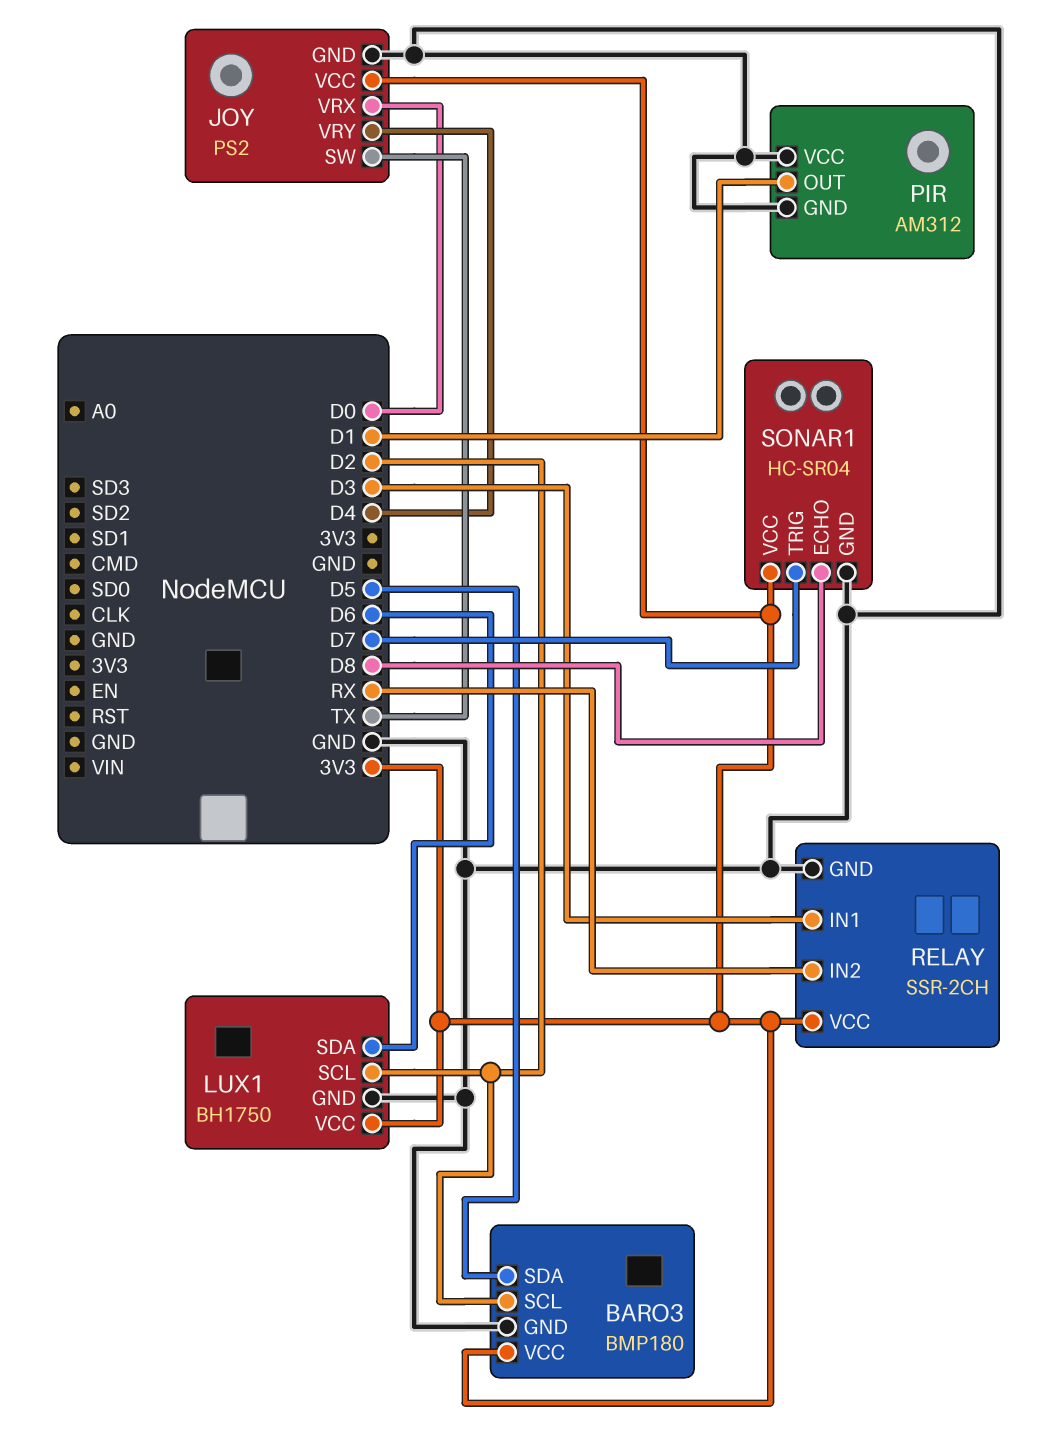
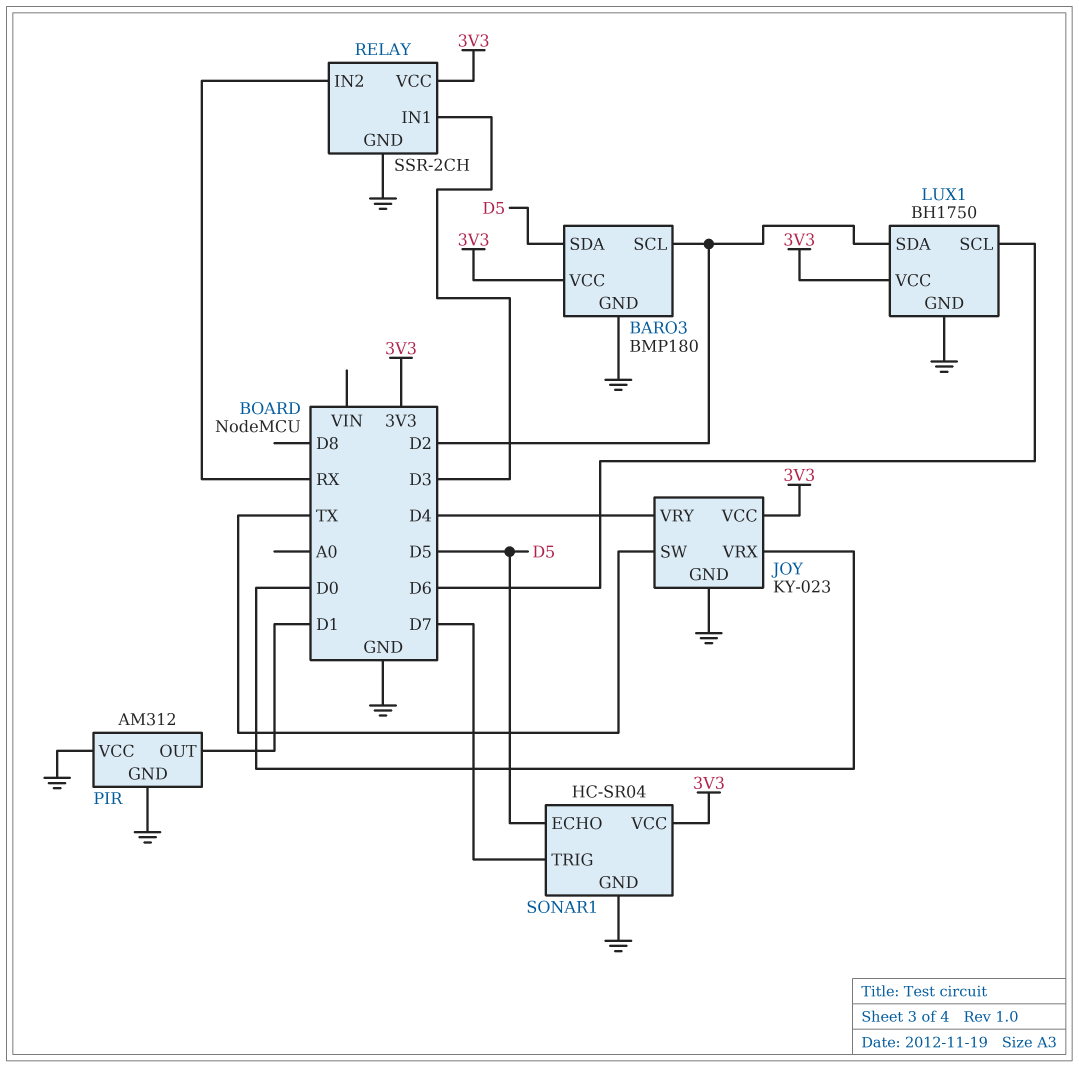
JOY: PS2 -> KY-023
LUX1 pin SCL: D2 -> D6
LUX1 pin SDA: D6 -> D2
SONAR1 pin ECHO: D8 -> D5

